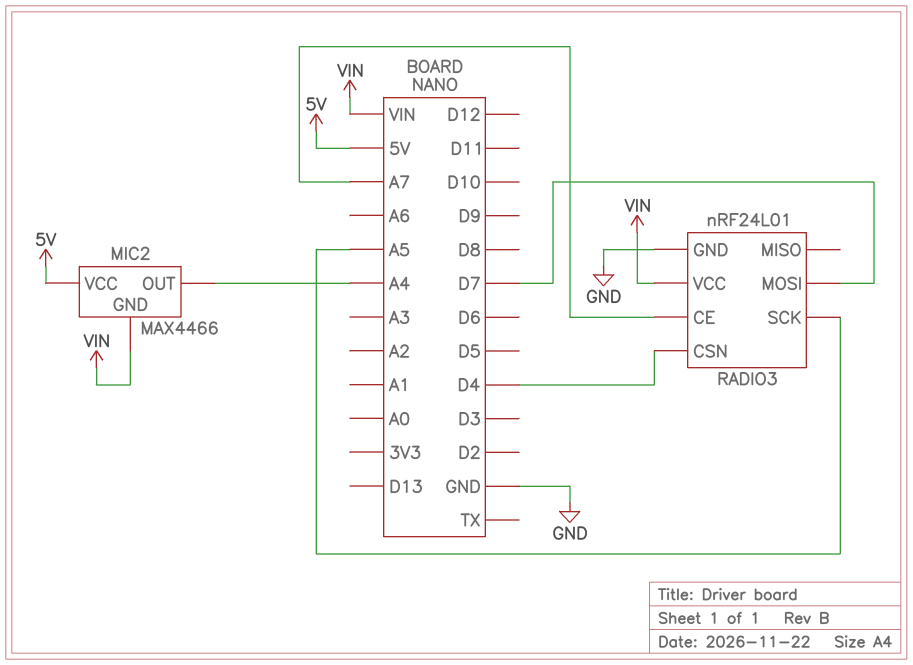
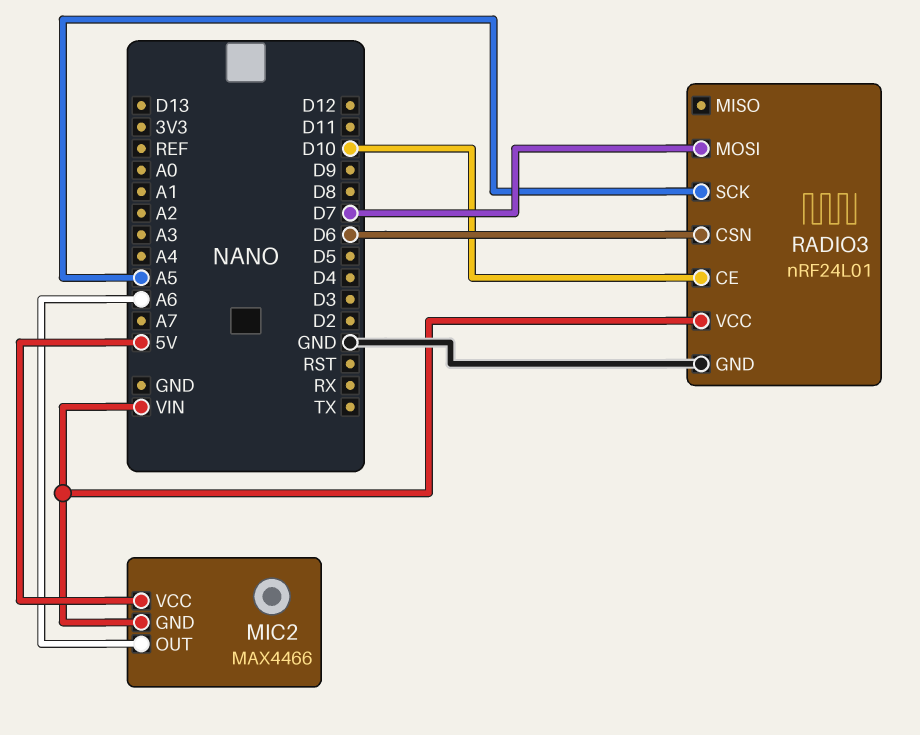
MIC2 pin OUT: A4 -> A6
RADIO3 pin CE: A7 -> D10
RADIO3 pin CSN: D4 -> D6

